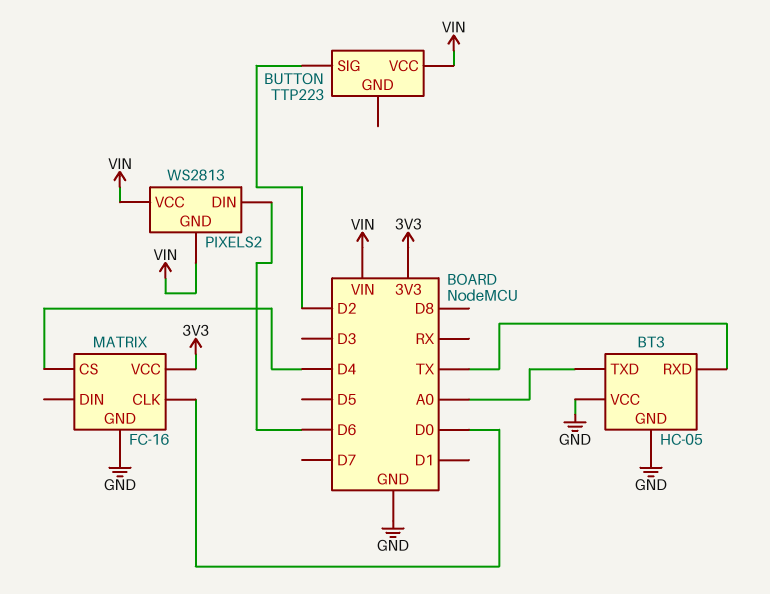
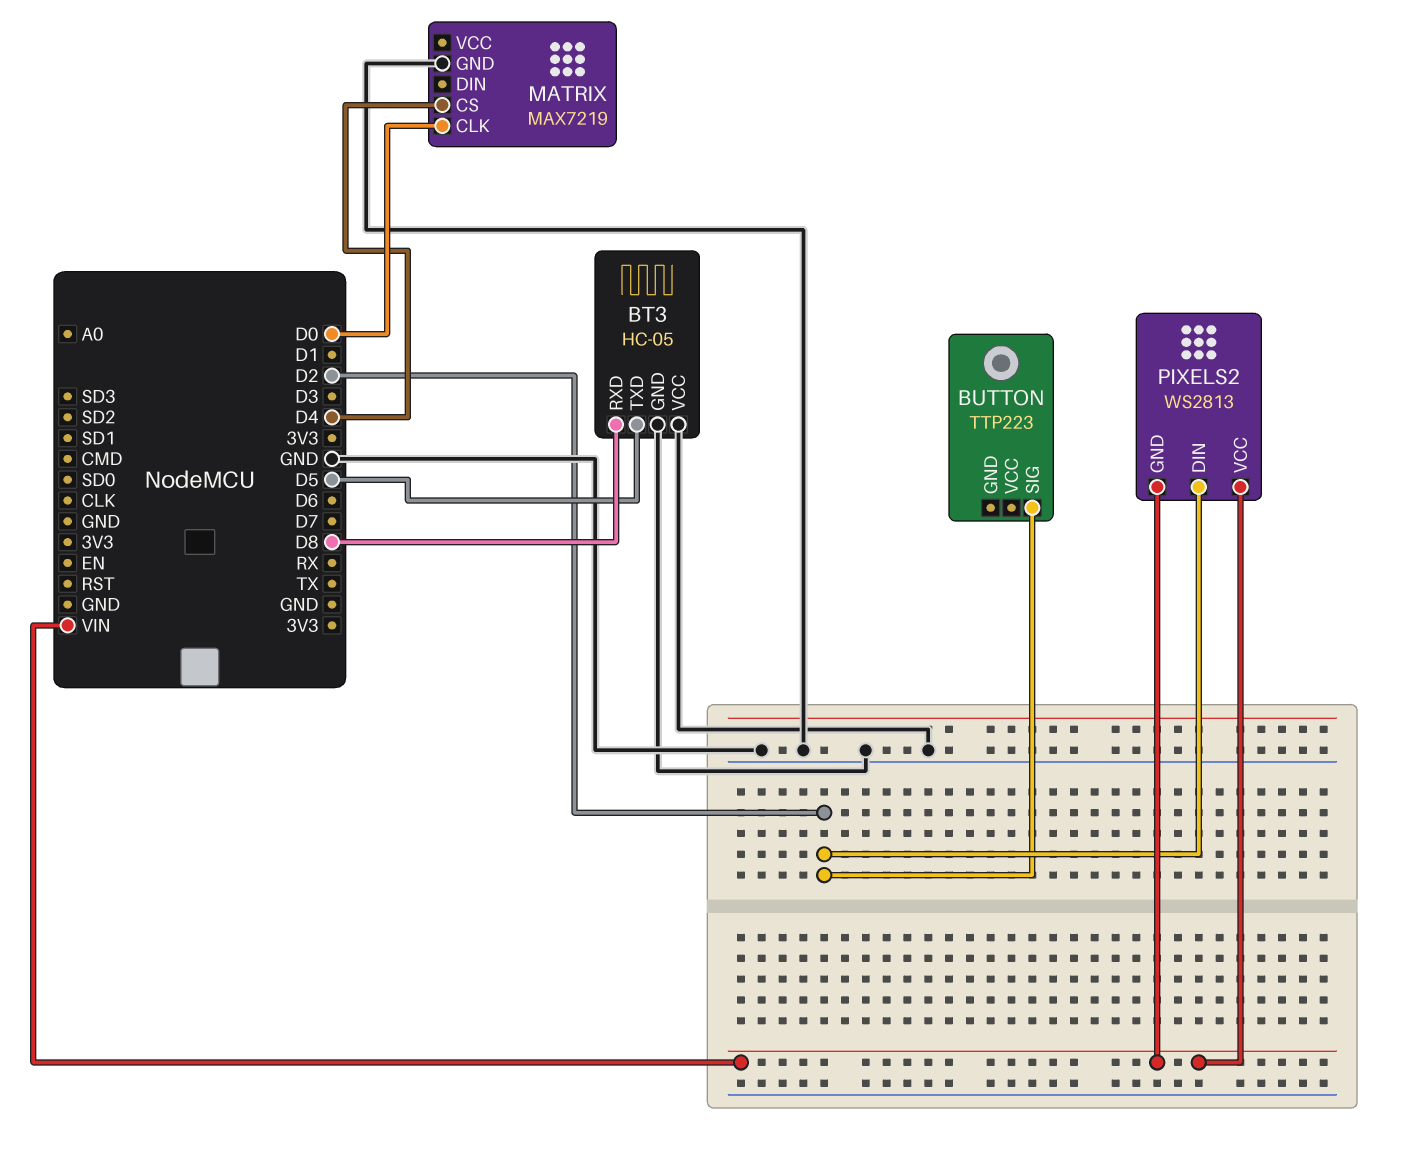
BT3 pin RXD: TX -> D8
BT3 pin TXD: A0 -> D5
BUTTON pin VCC: VIN -> none
MATRIX: FC-16 -> MAX7219
MATRIX pin VCC: 3V3 -> none
PIXELS2 pin DIN: D6 -> D2

